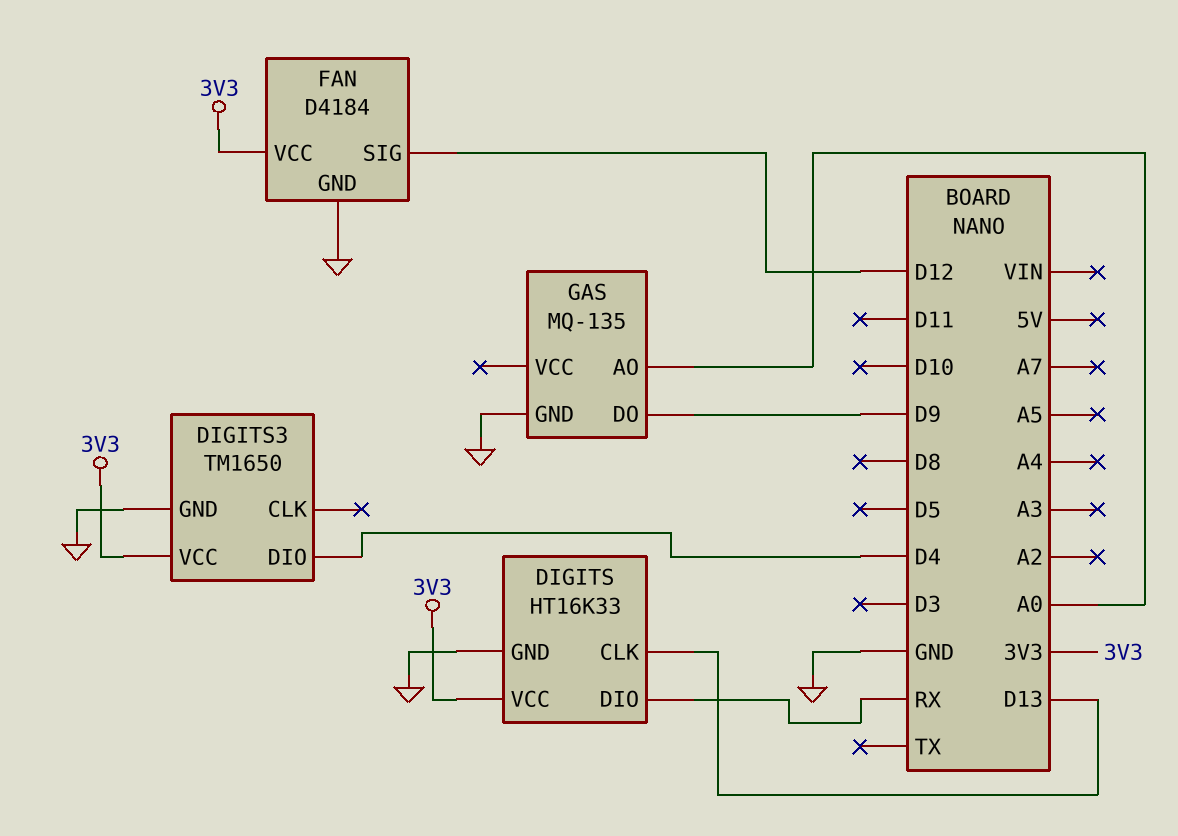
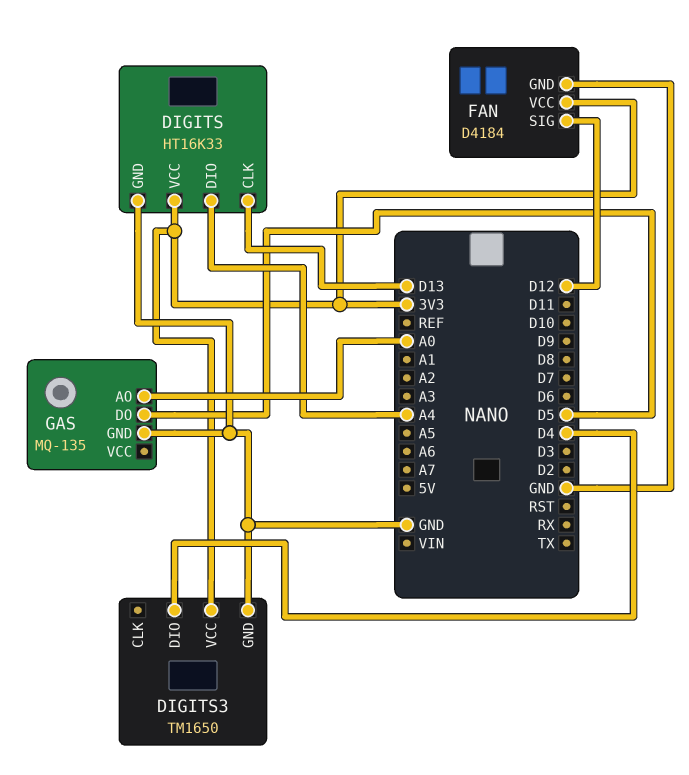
DIGITS pin DIO: RX -> A4
GAS pin DO: D9 -> D5

